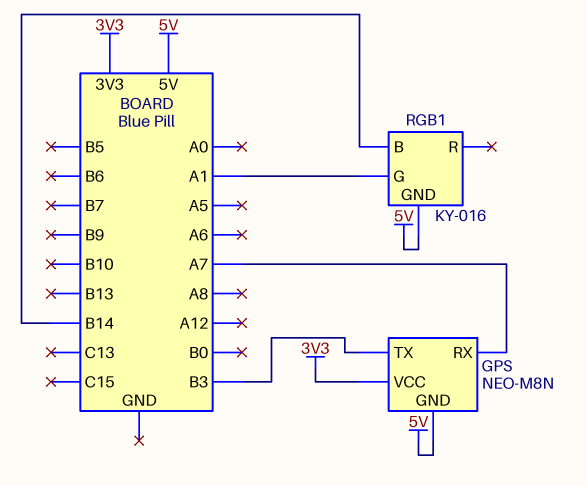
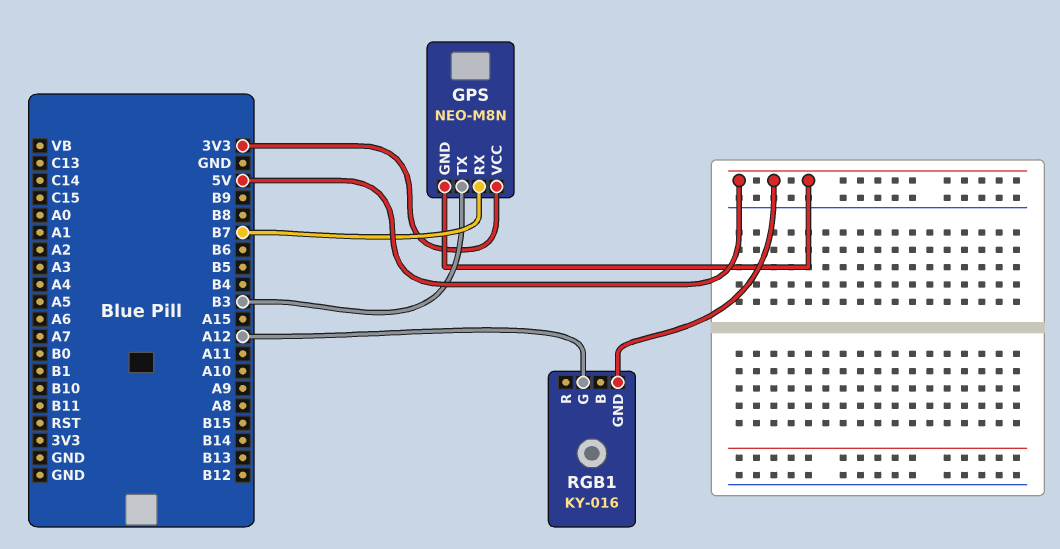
GPS pin RX: A7 -> B7
RGB1 pin B: B14 -> none
RGB1 pin G: A1 -> A12

